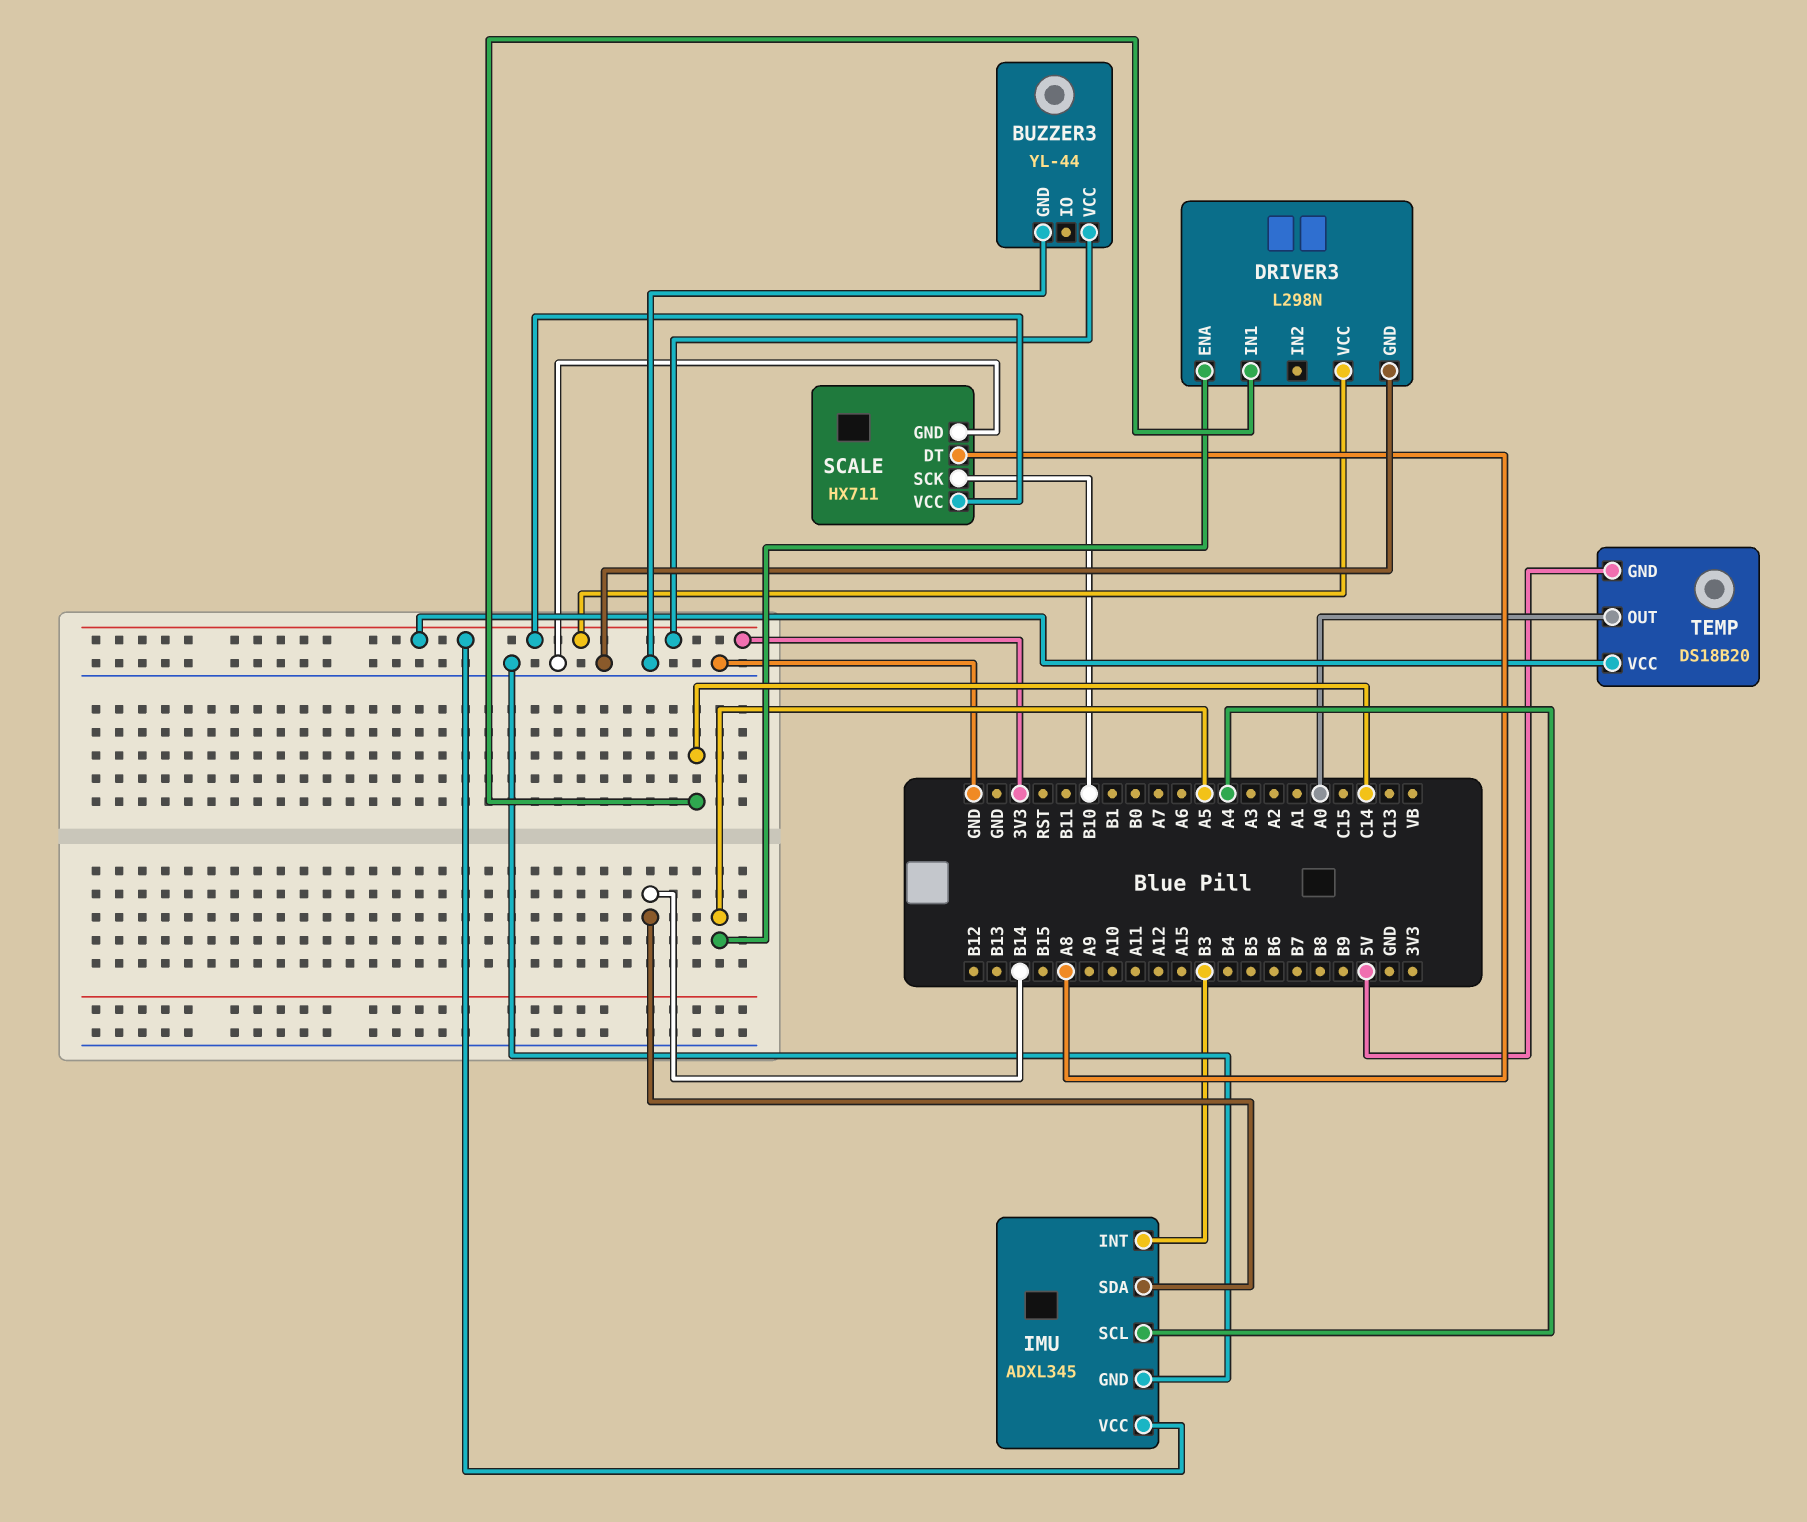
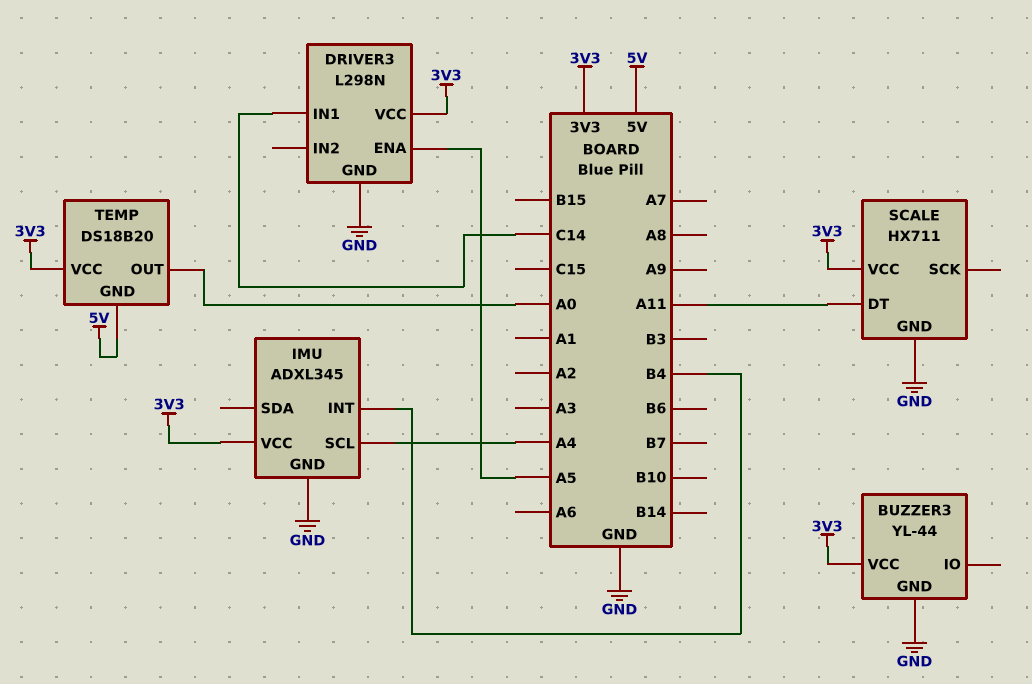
IMU pin INT: B3 -> B4
IMU pin SDA: B14 -> none
SCALE pin DT: A8 -> A11
SCALE pin SCK: B10 -> none

